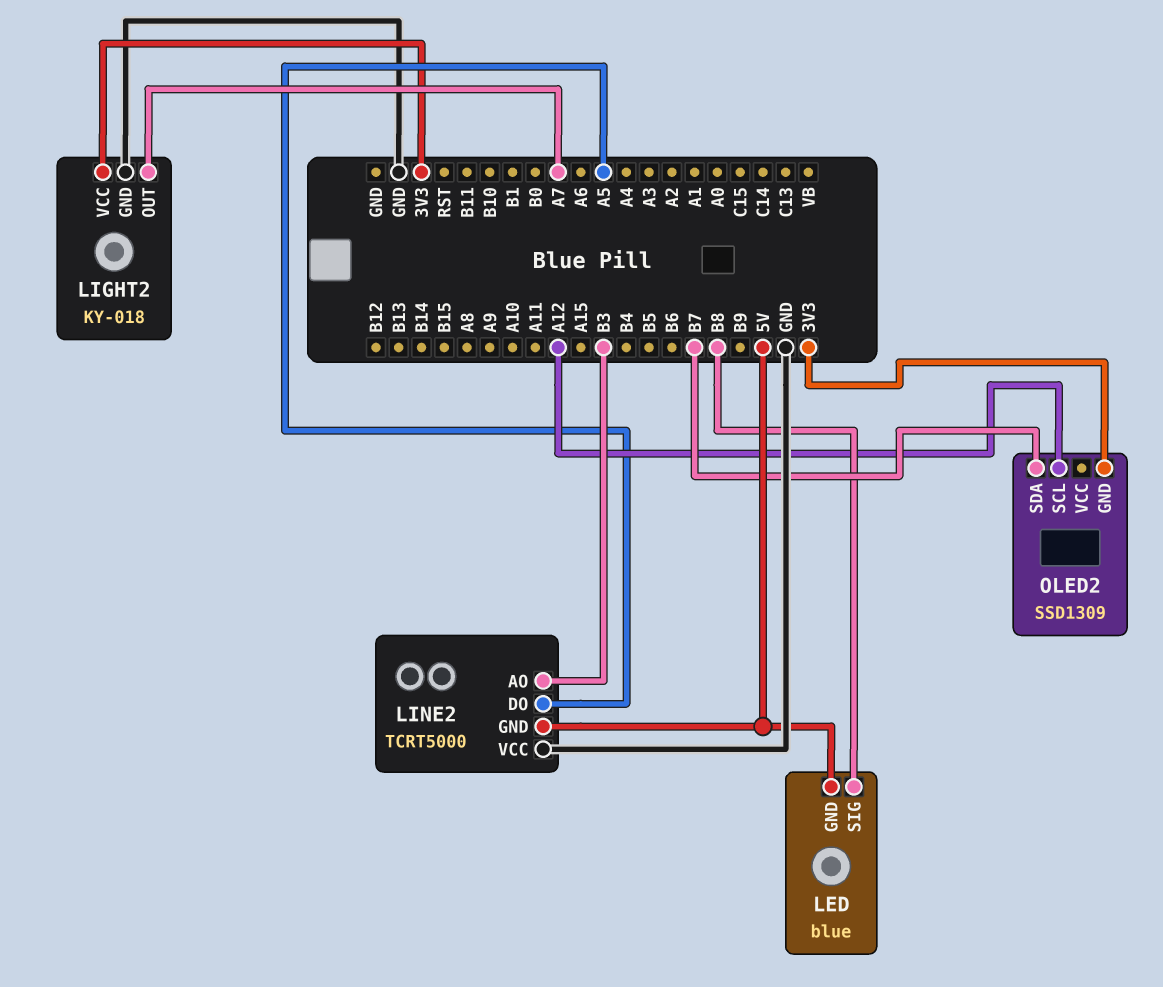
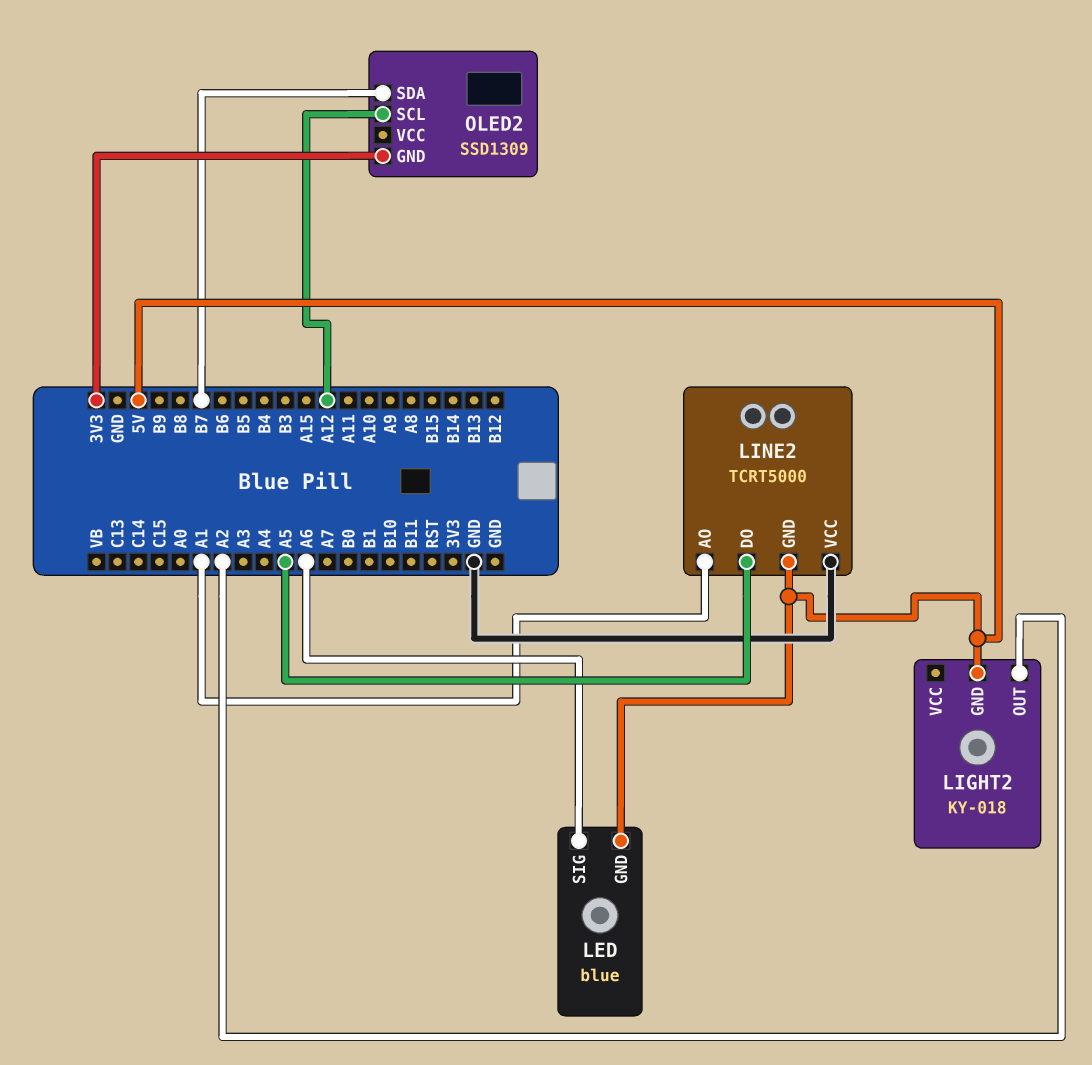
LED pin SIG: B8 -> A6
LIGHT2 pin GND: GND -> 5V
LIGHT2 pin OUT: A7 -> A2
LIGHT2 pin VCC: 3V3 -> none
LINE2 pin AO: B3 -> A1

